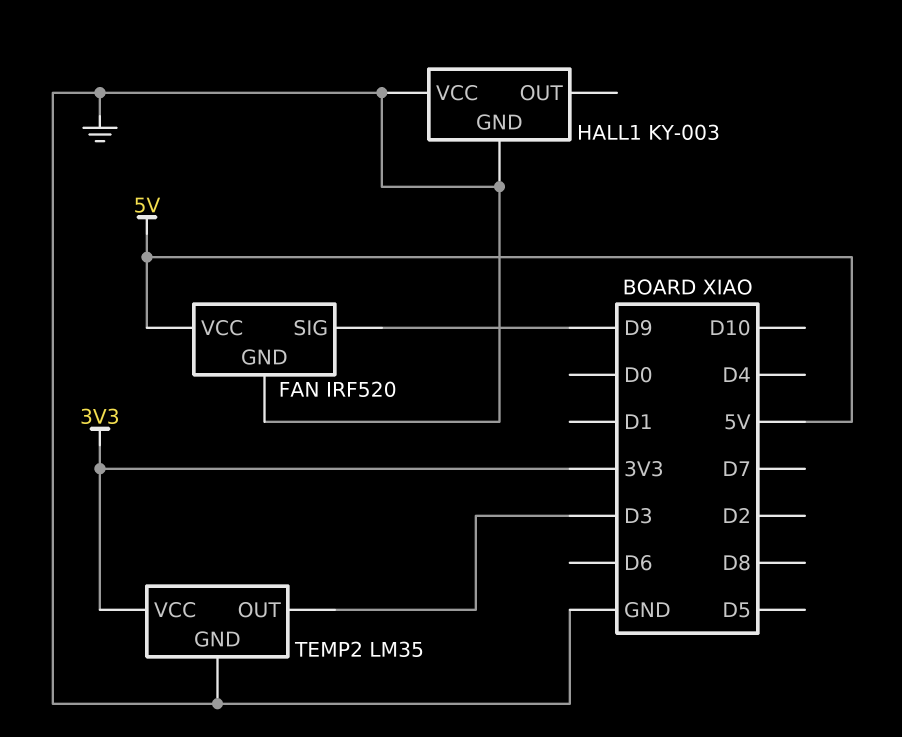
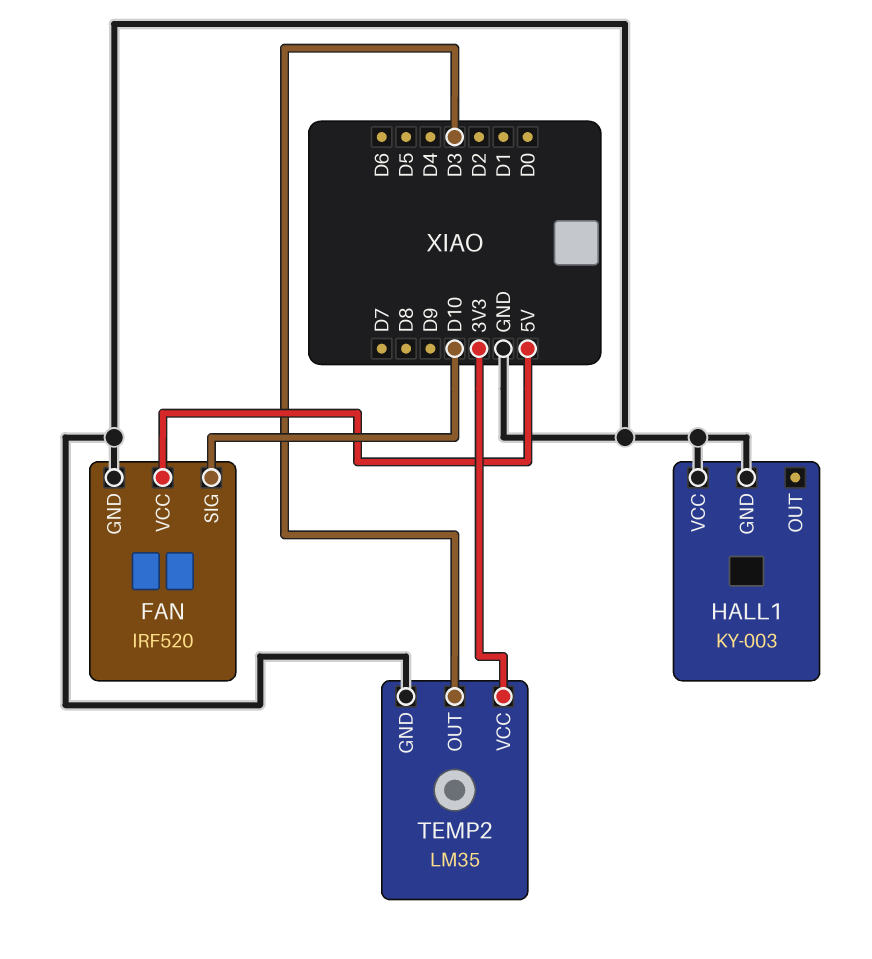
FAN pin SIG: D9 -> D10

